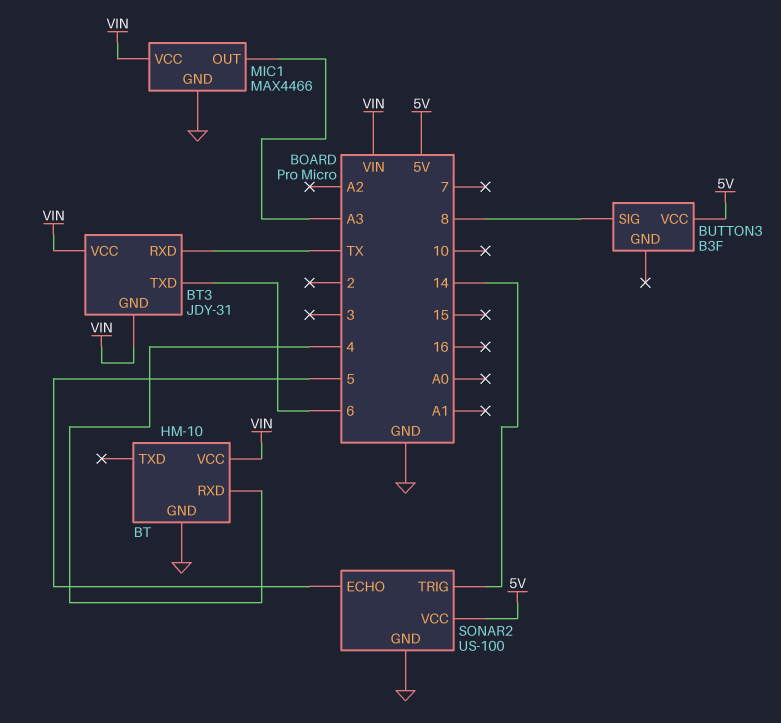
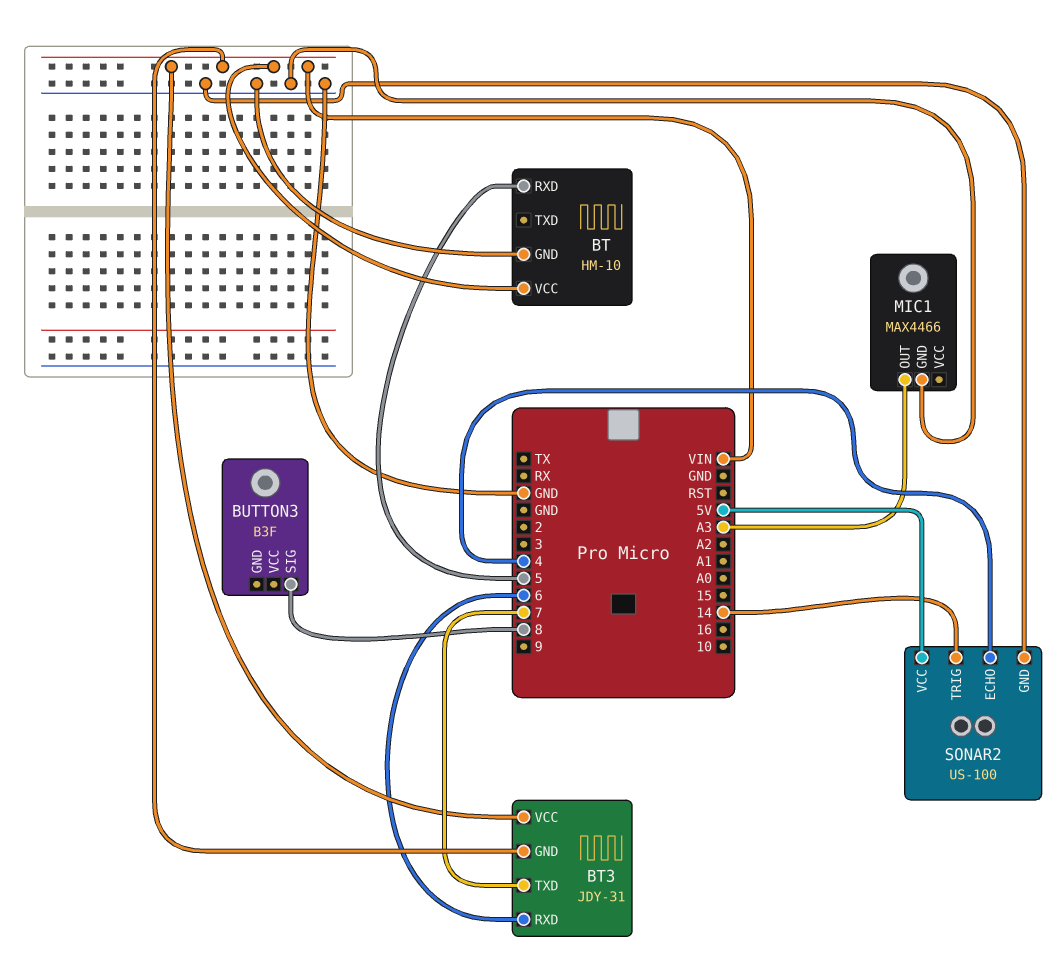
BT pin RXD: 4 -> 5
BT3 pin RXD: TX -> 6
BT3 pin TXD: 6 -> 7
BUTTON3 pin VCC: 5V -> none
MIC1 pin VCC: VIN -> none
SONAR2 pin ECHO: 5 -> 4

